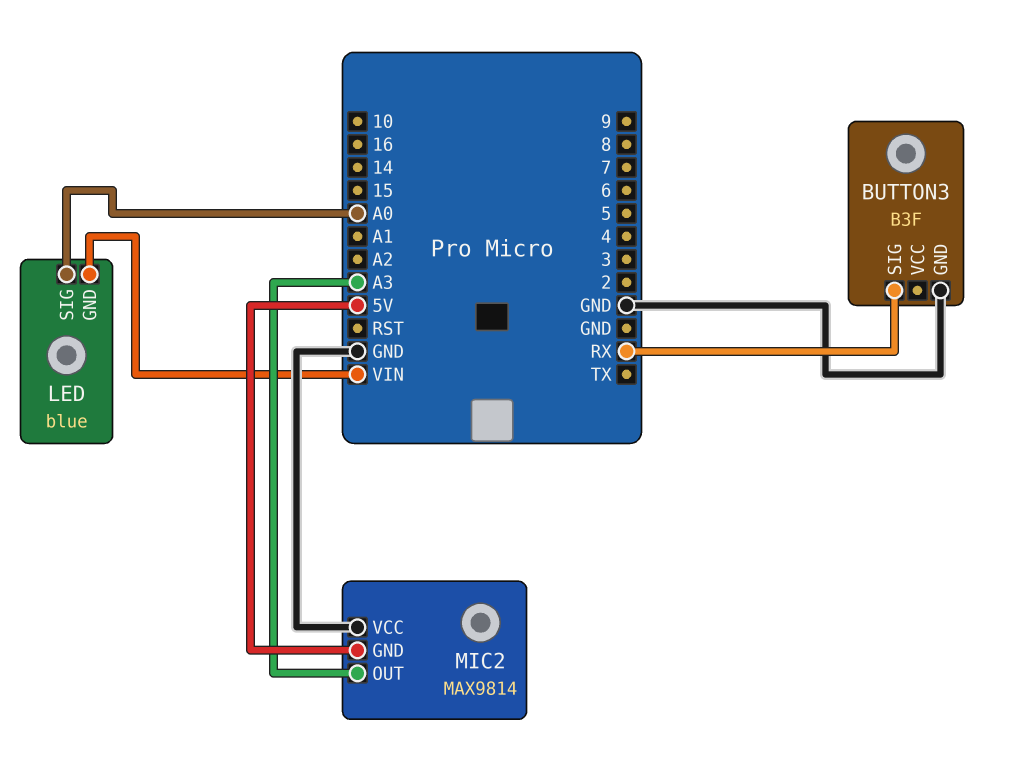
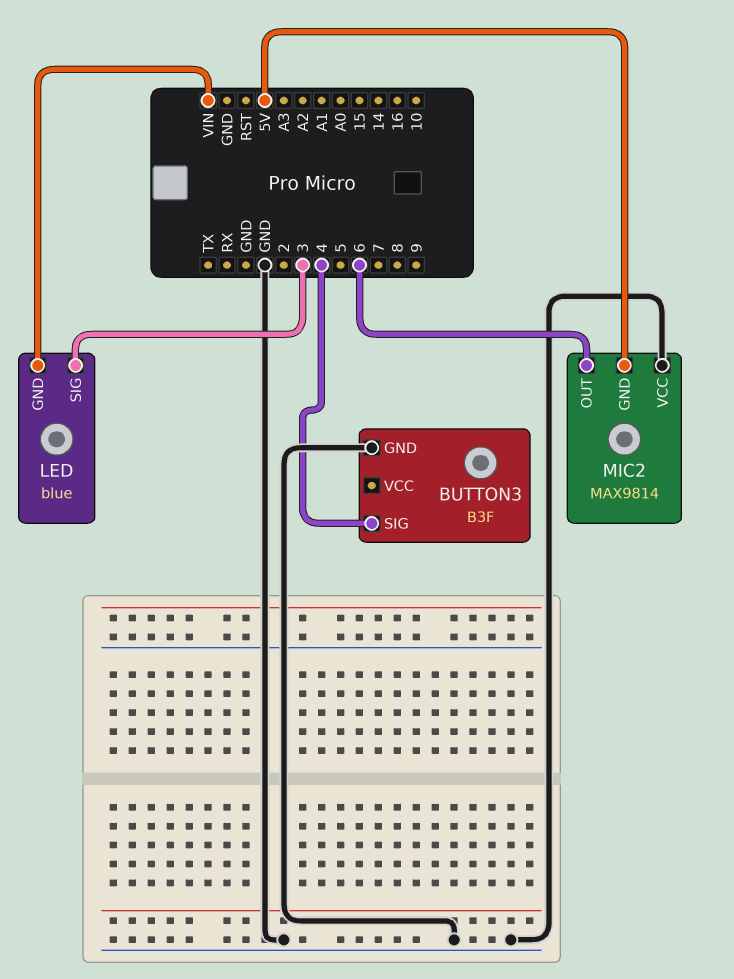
BUTTON3 pin SIG: RX -> 4
LED pin SIG: A0 -> 3
MIC2 pin OUT: A3 -> 6

